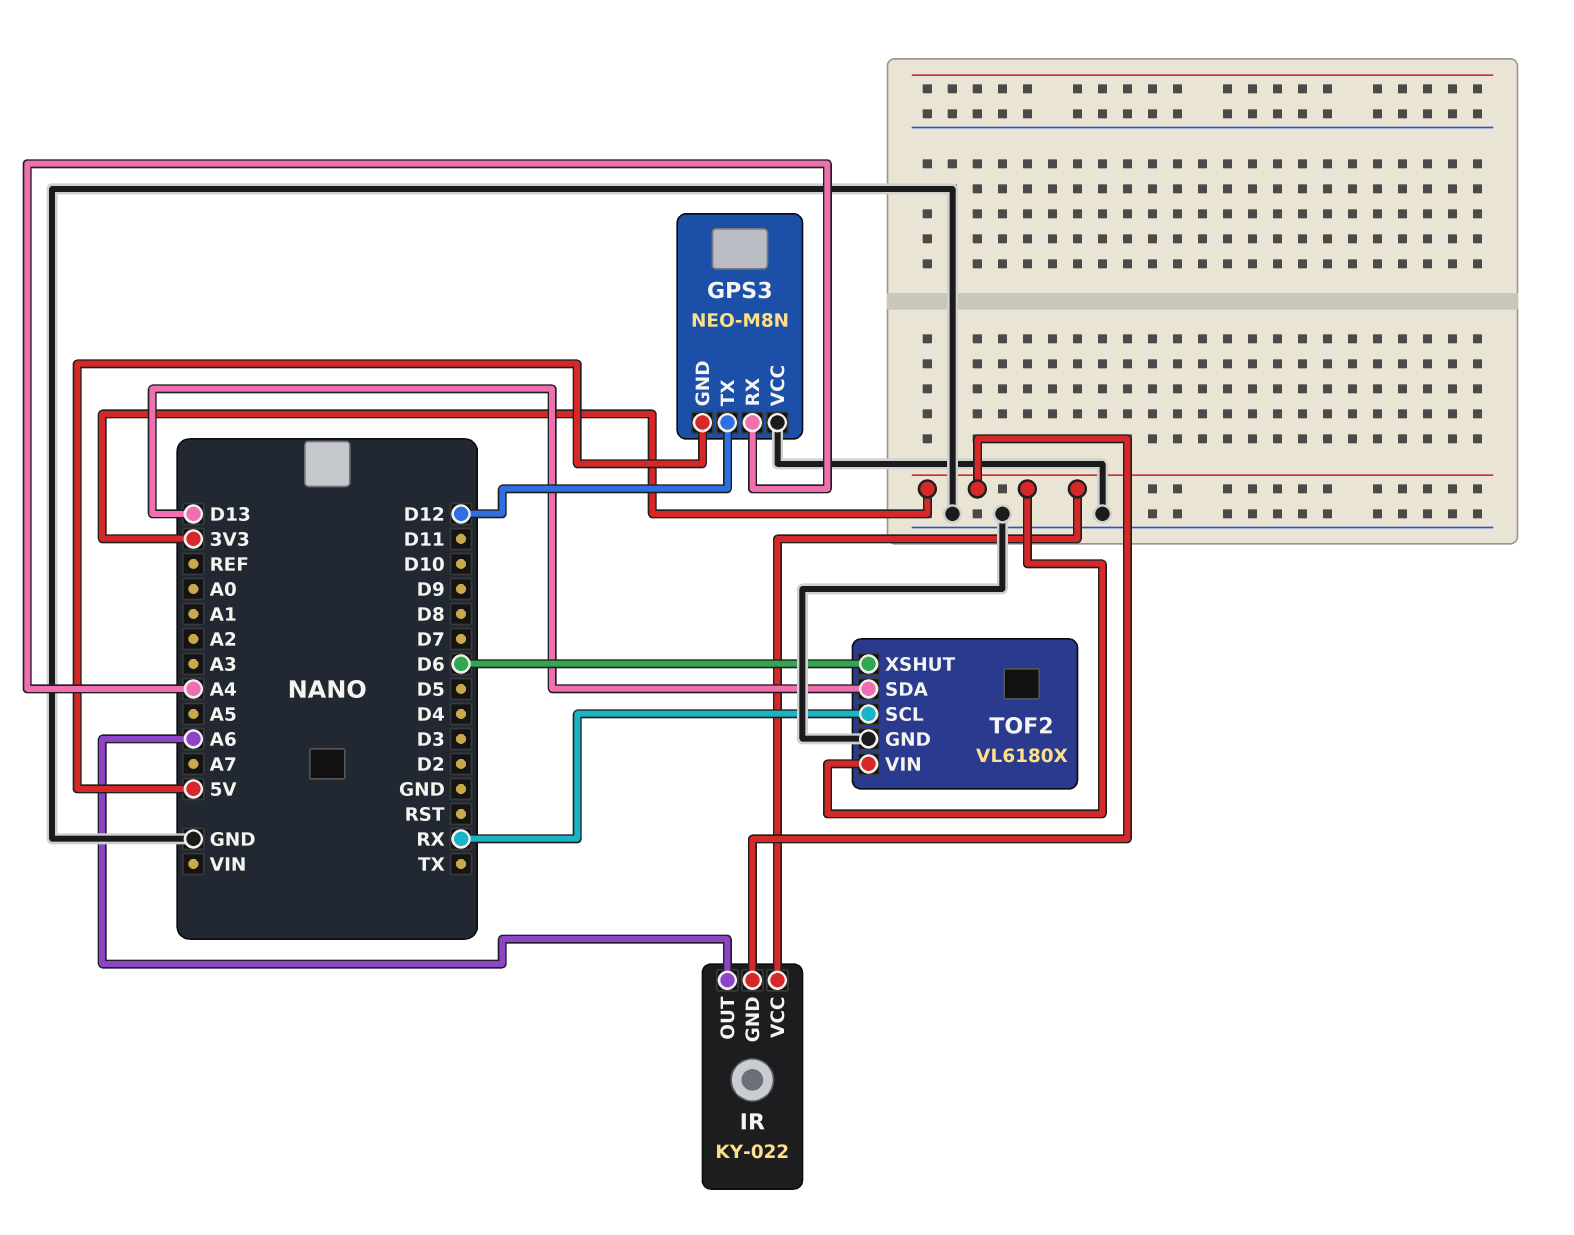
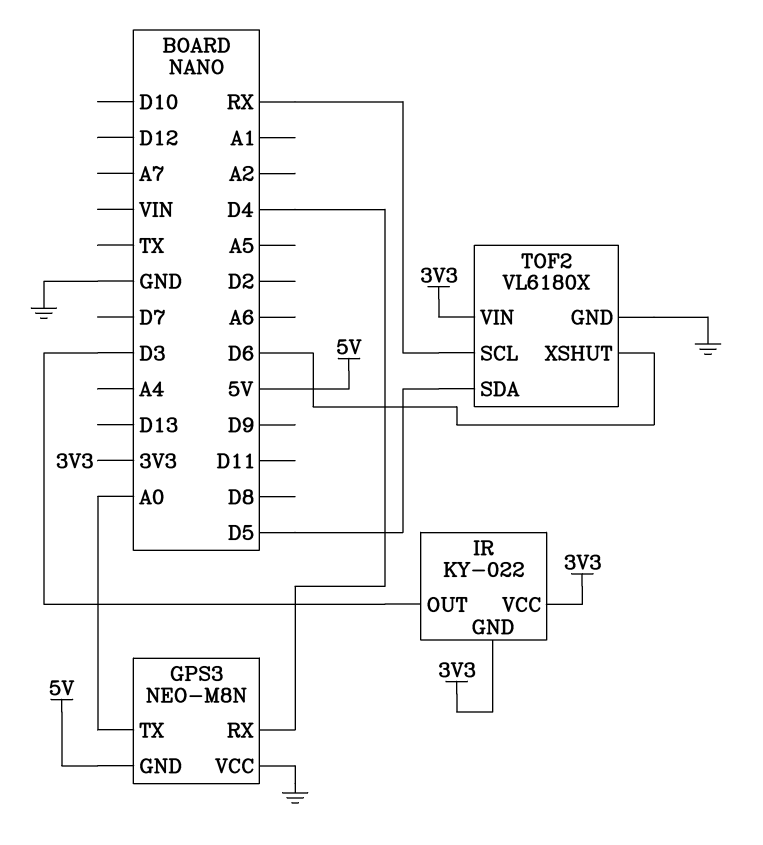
GPS3 pin RX: A4 -> D4
GPS3 pin TX: D12 -> A0
IR pin OUT: A6 -> D3
TOF2 pin SDA: D13 -> D5

